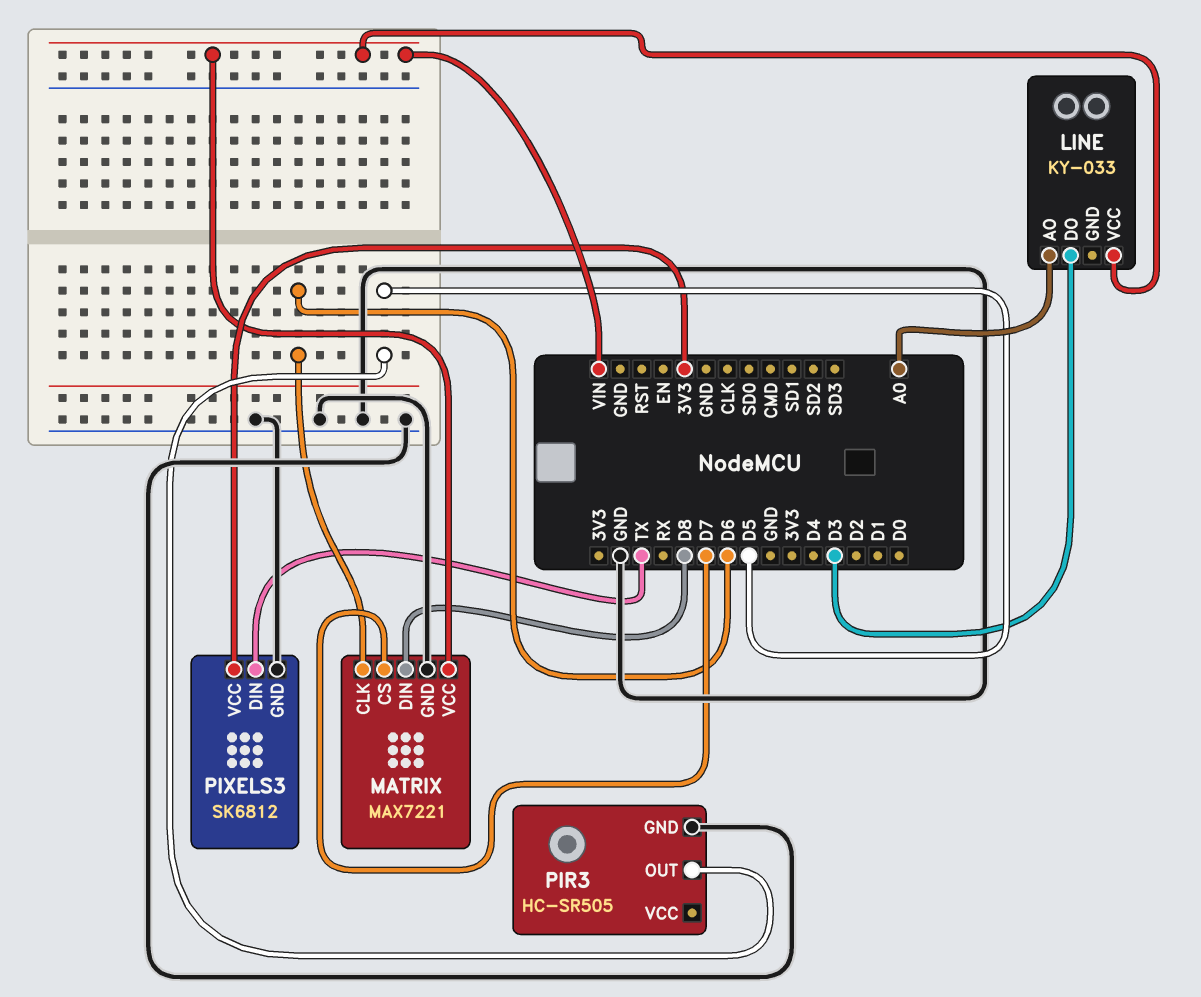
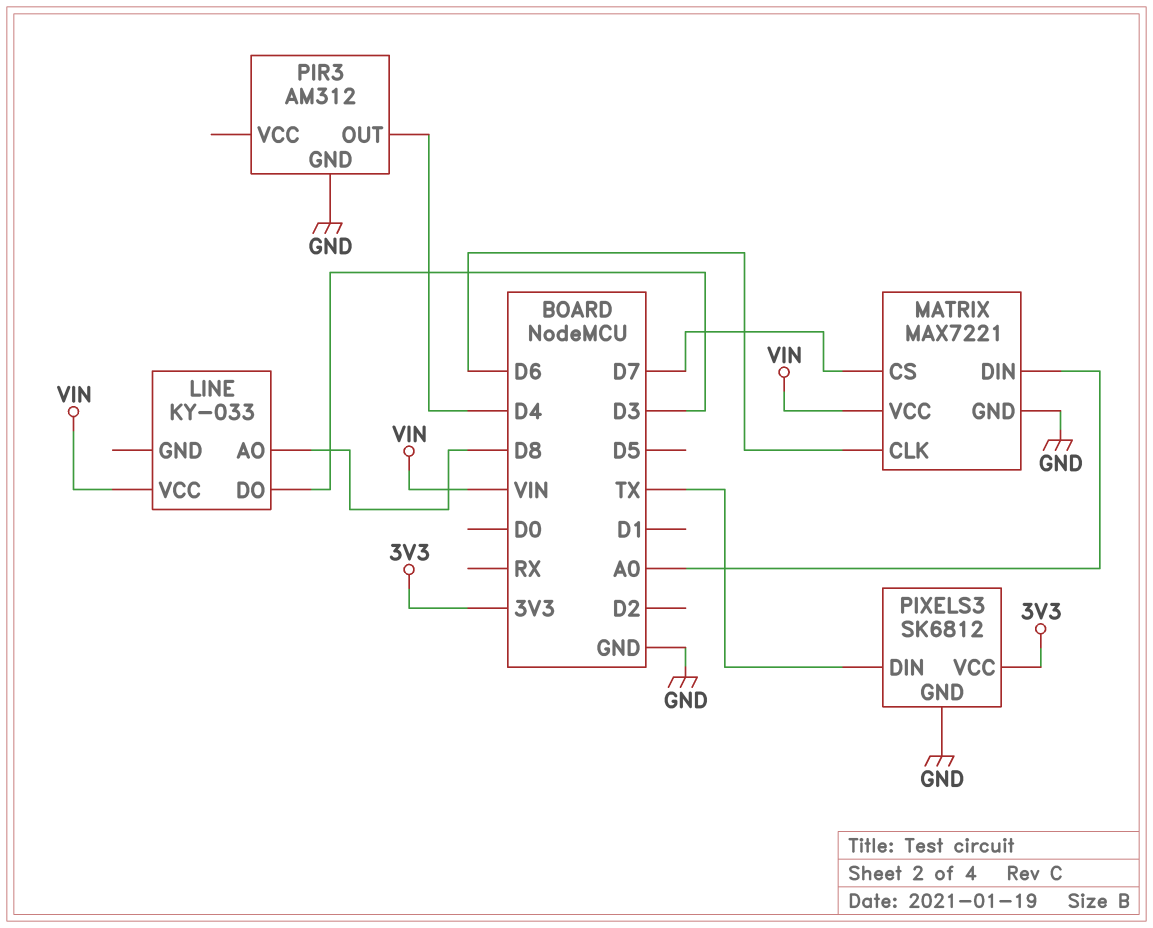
LINE pin AO: A0 -> D8
MATRIX pin DIN: D8 -> A0
PIR3: HC-SR505 -> AM312
PIR3 pin OUT: D5 -> D4

